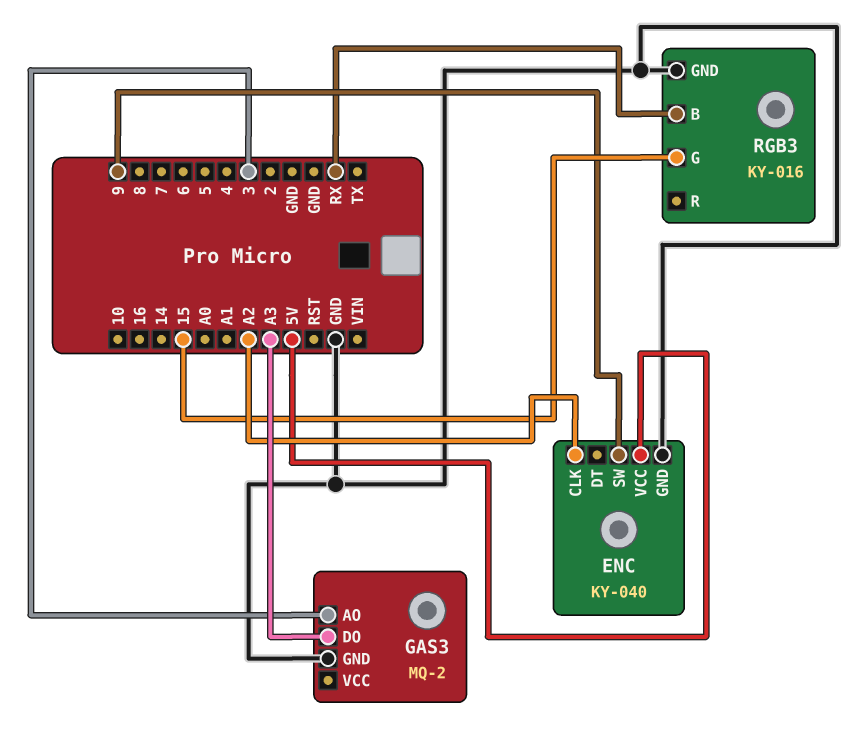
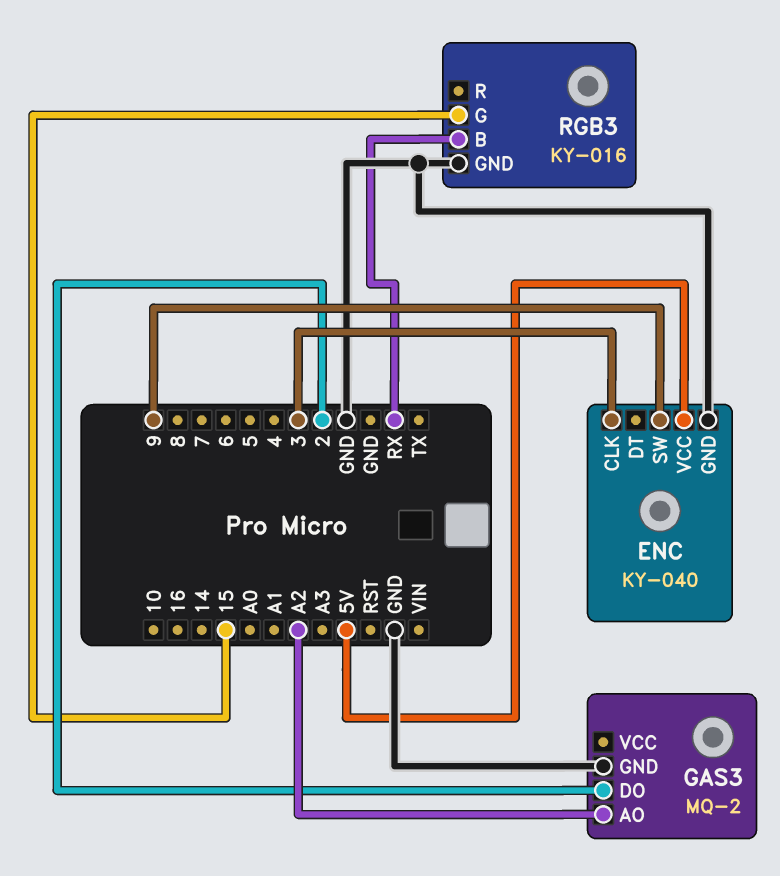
ENC pin CLK: A2 -> 3
GAS3 pin AO: 3 -> A2
GAS3 pin DO: A3 -> 2

